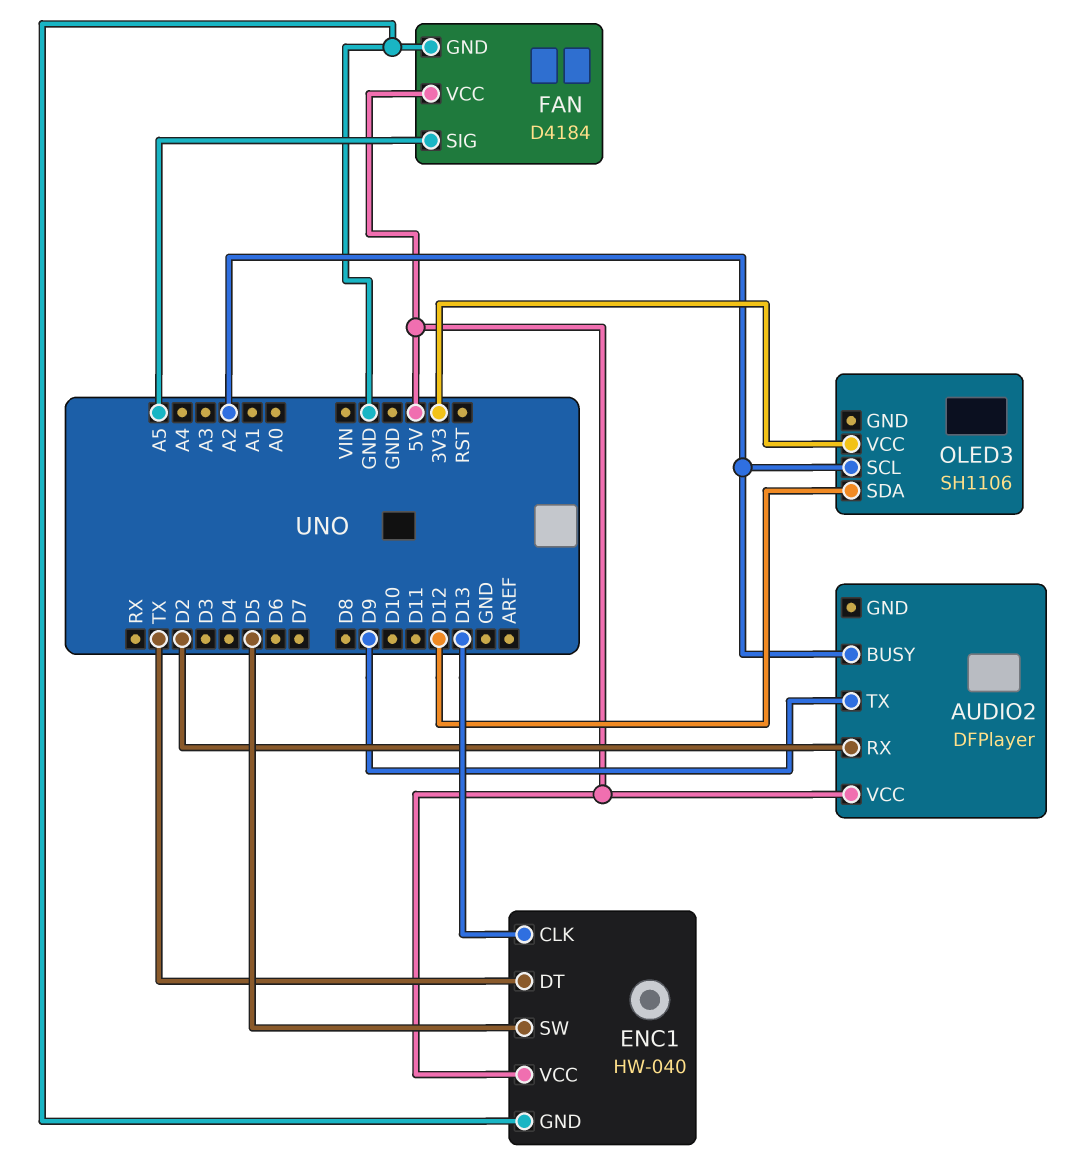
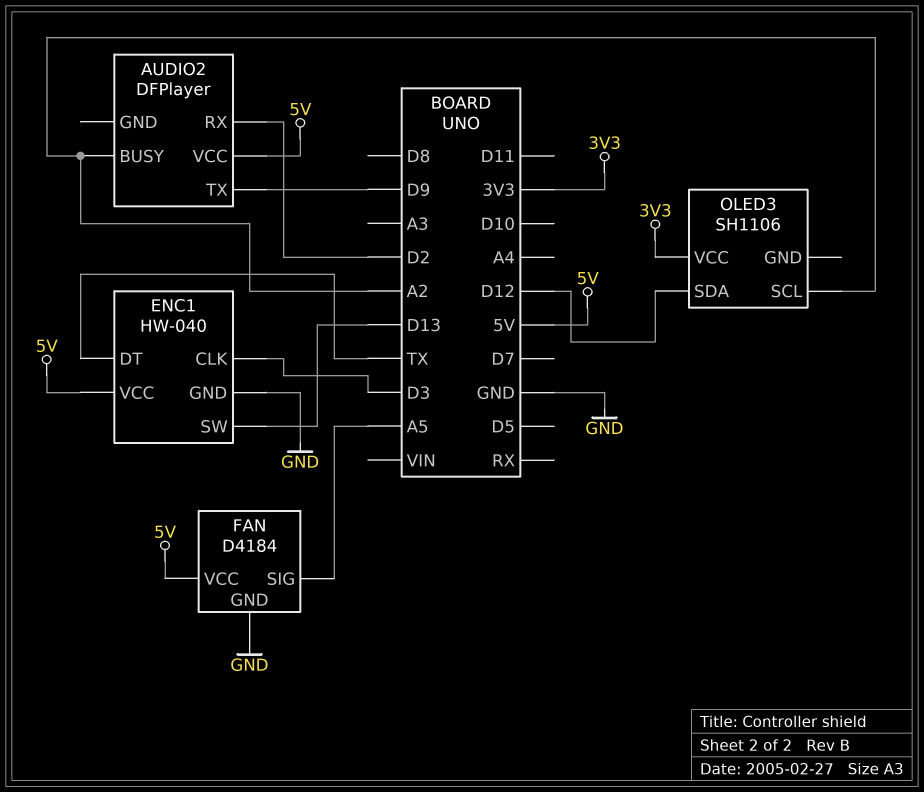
ENC1 pin CLK: D13 -> D3
ENC1 pin SW: D5 -> D13

